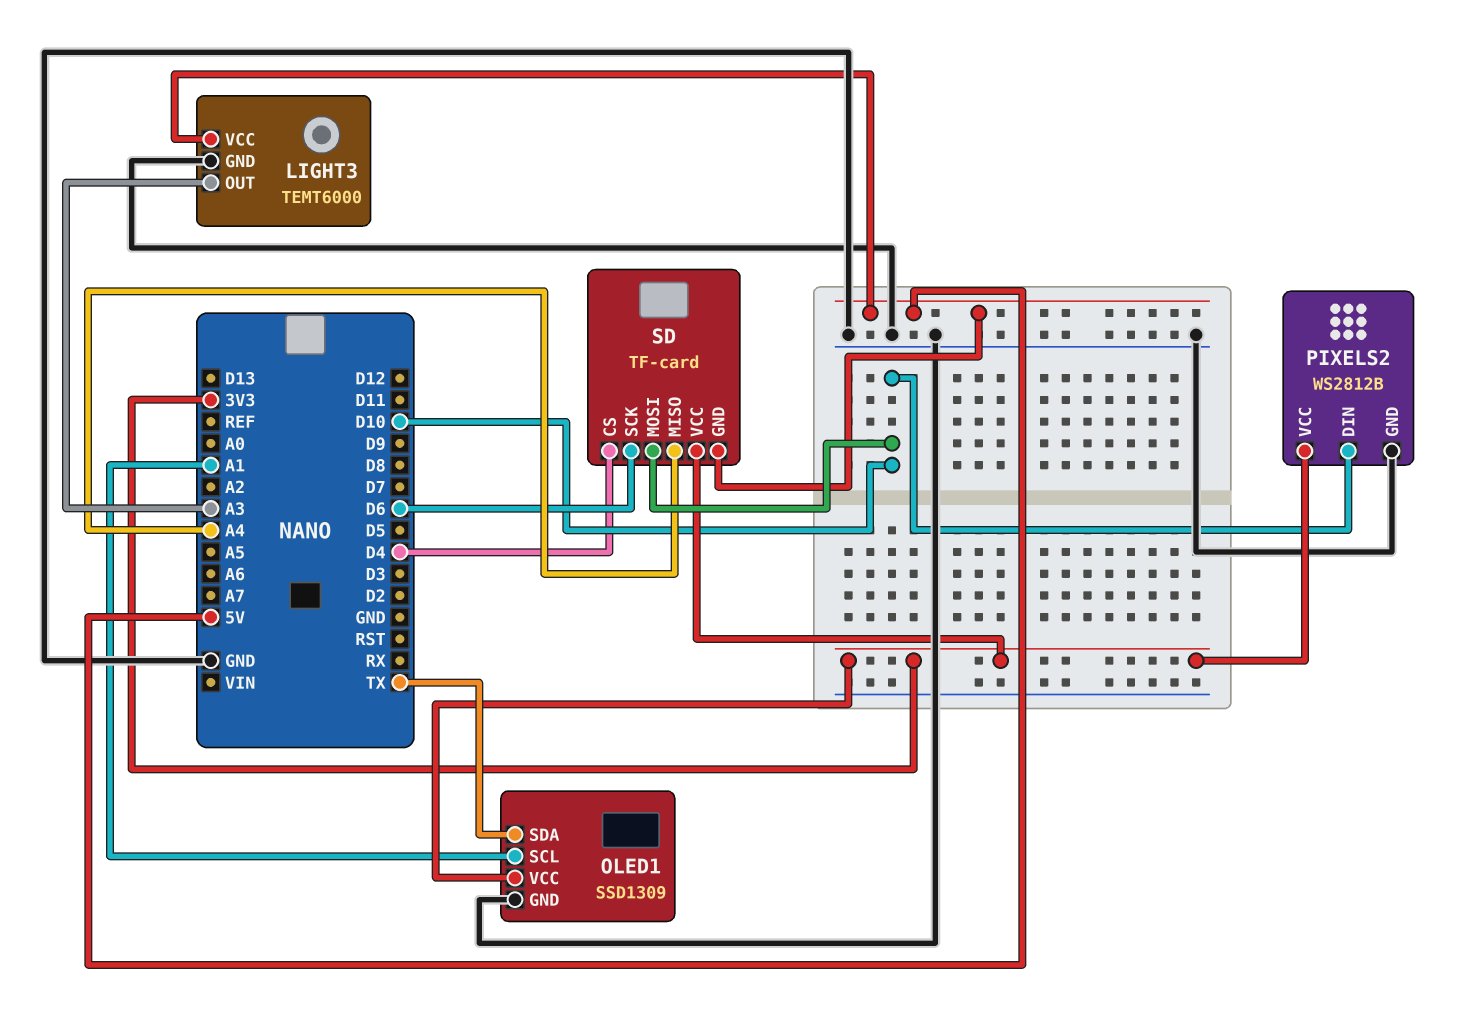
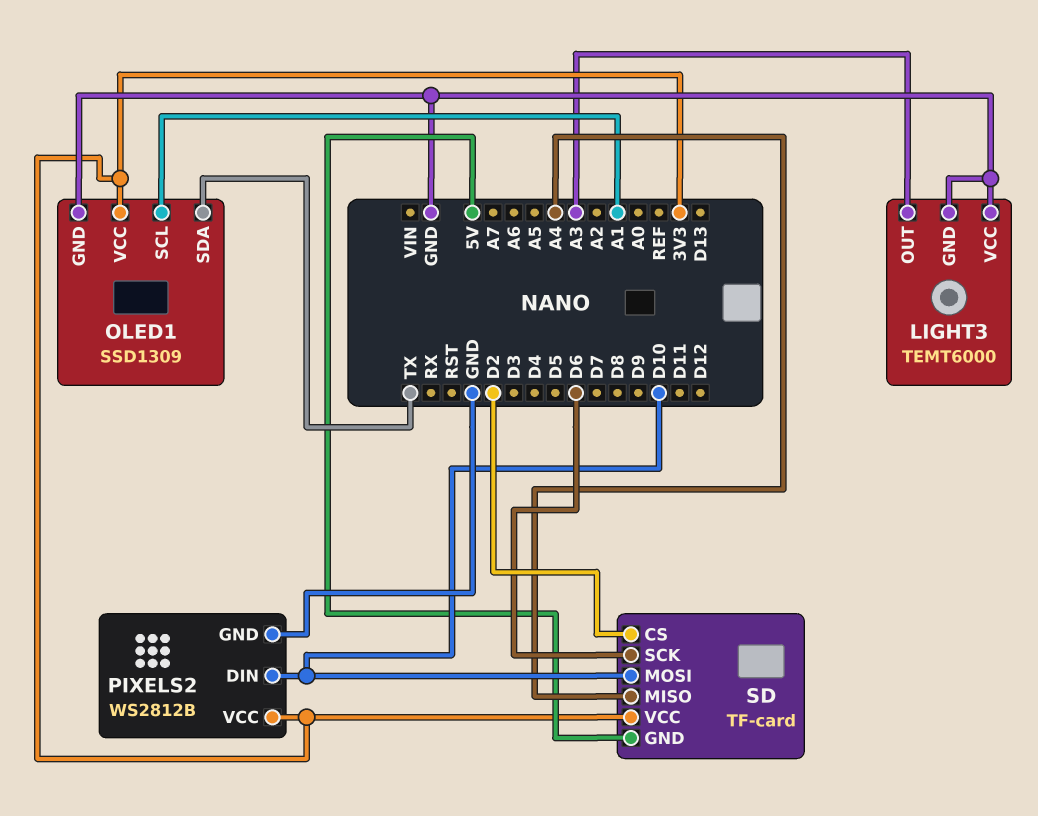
LIGHT3 pin VCC: 5V -> GND
SD pin CS: D4 -> D2

